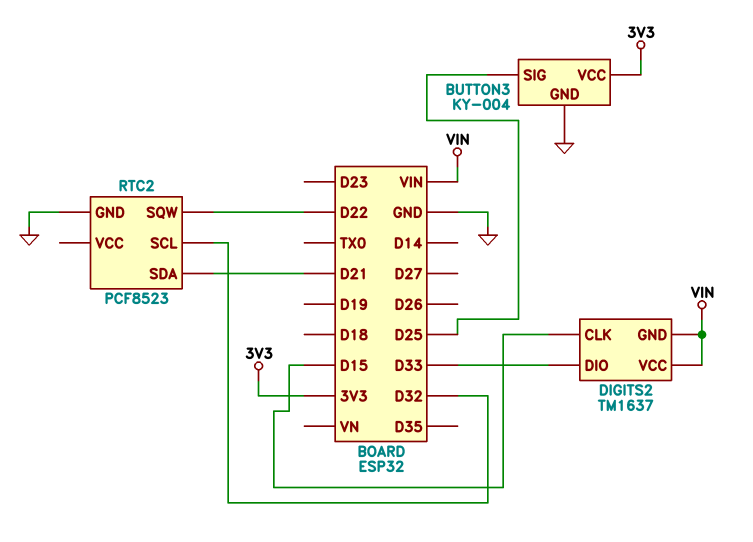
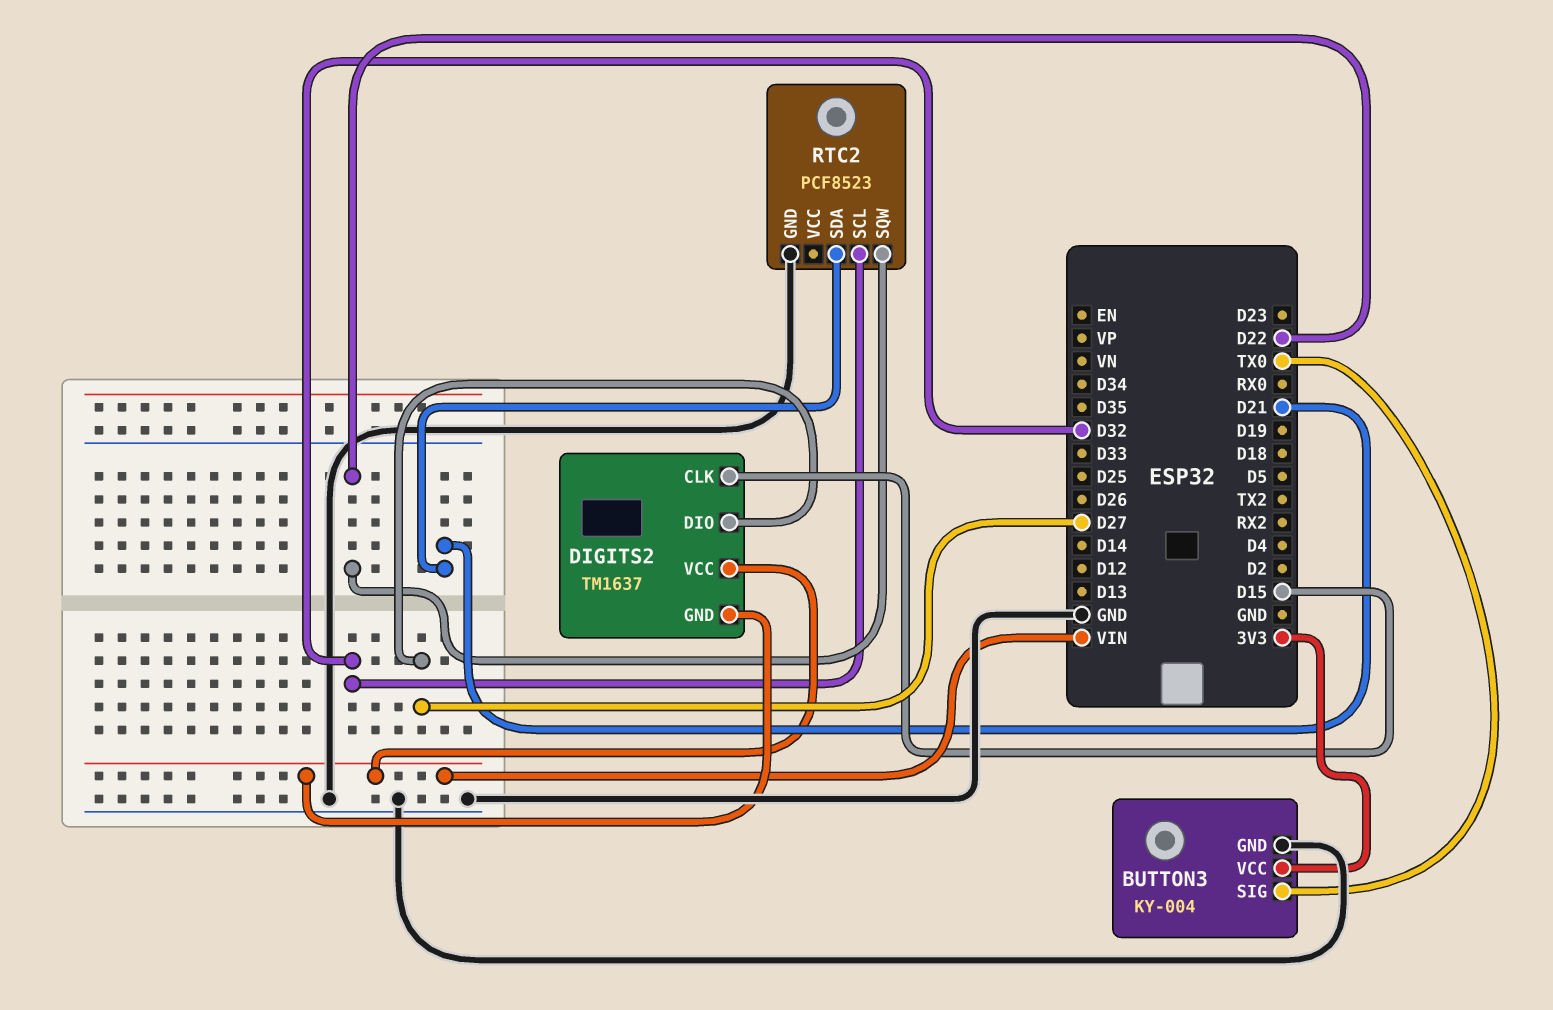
BUTTON3 pin SIG: D25 -> TX0
DIGITS2 pin DIO: D33 -> D27

